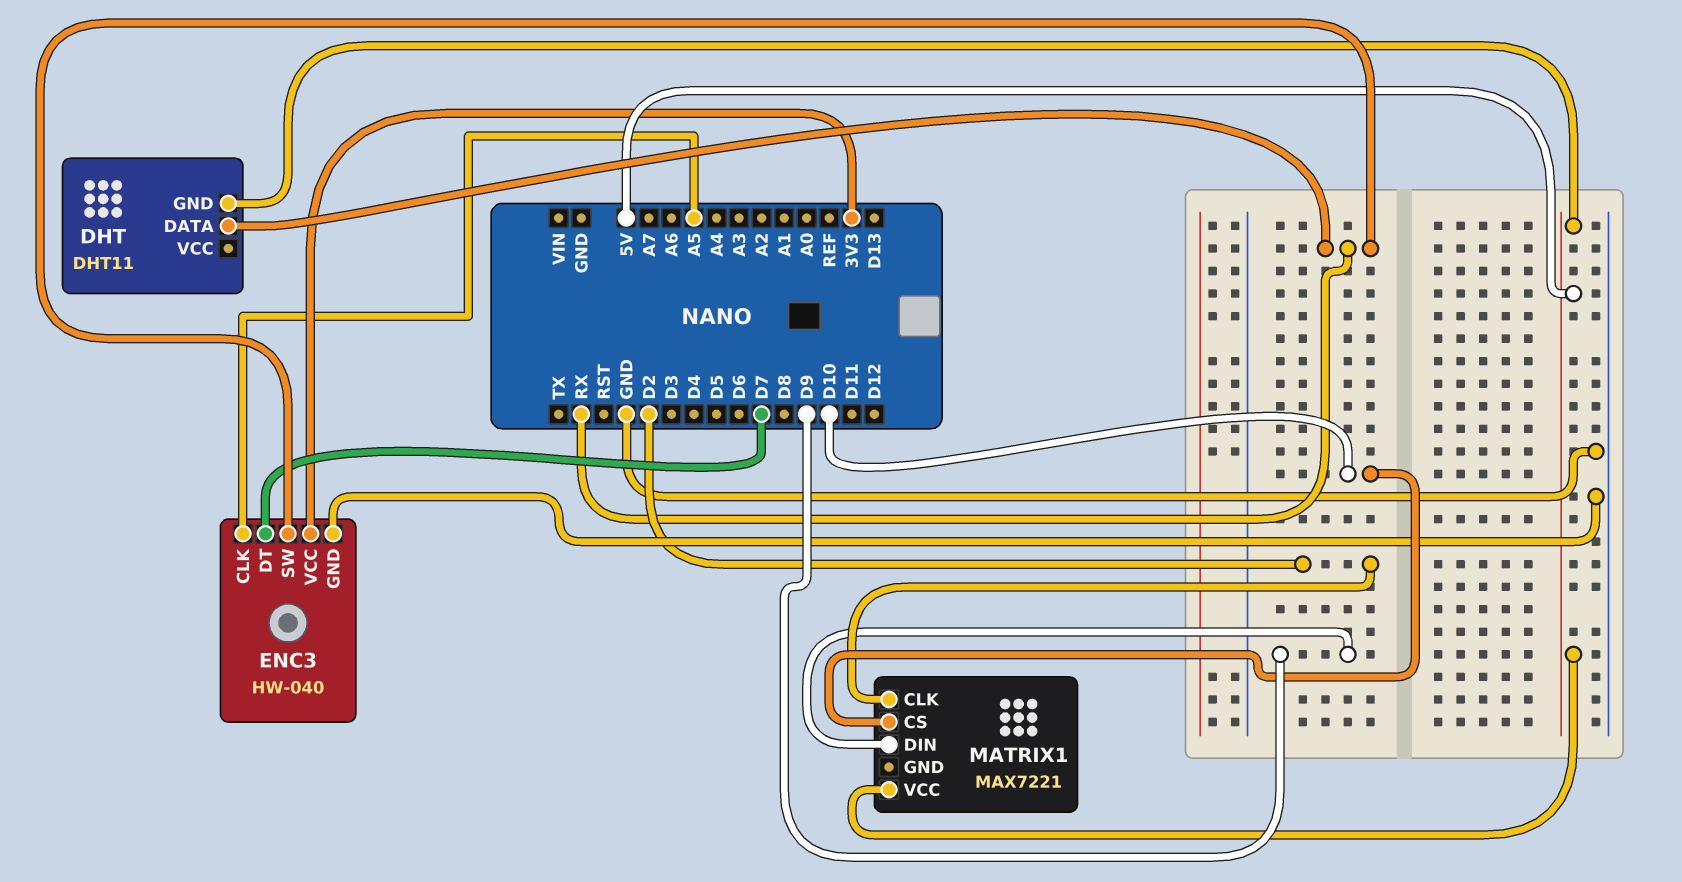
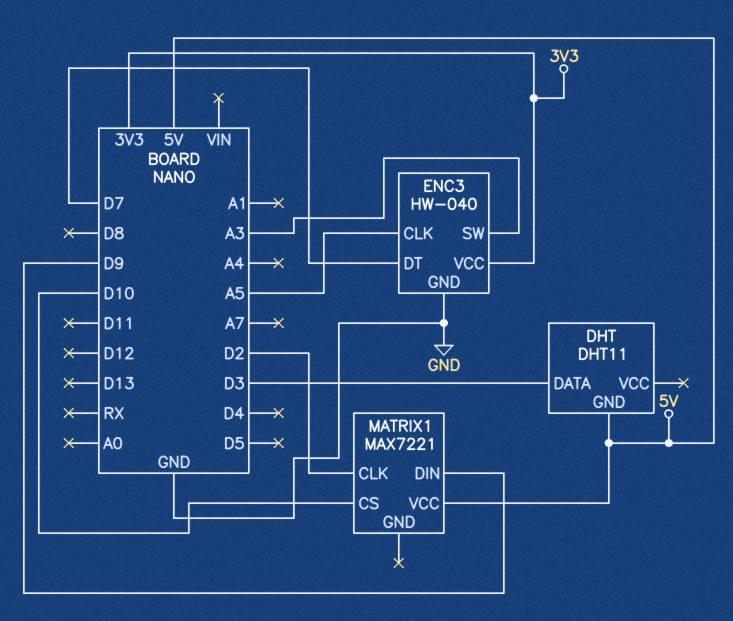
DHT pin DATA: RX -> D3
ENC3 pin SW: RX -> A3

